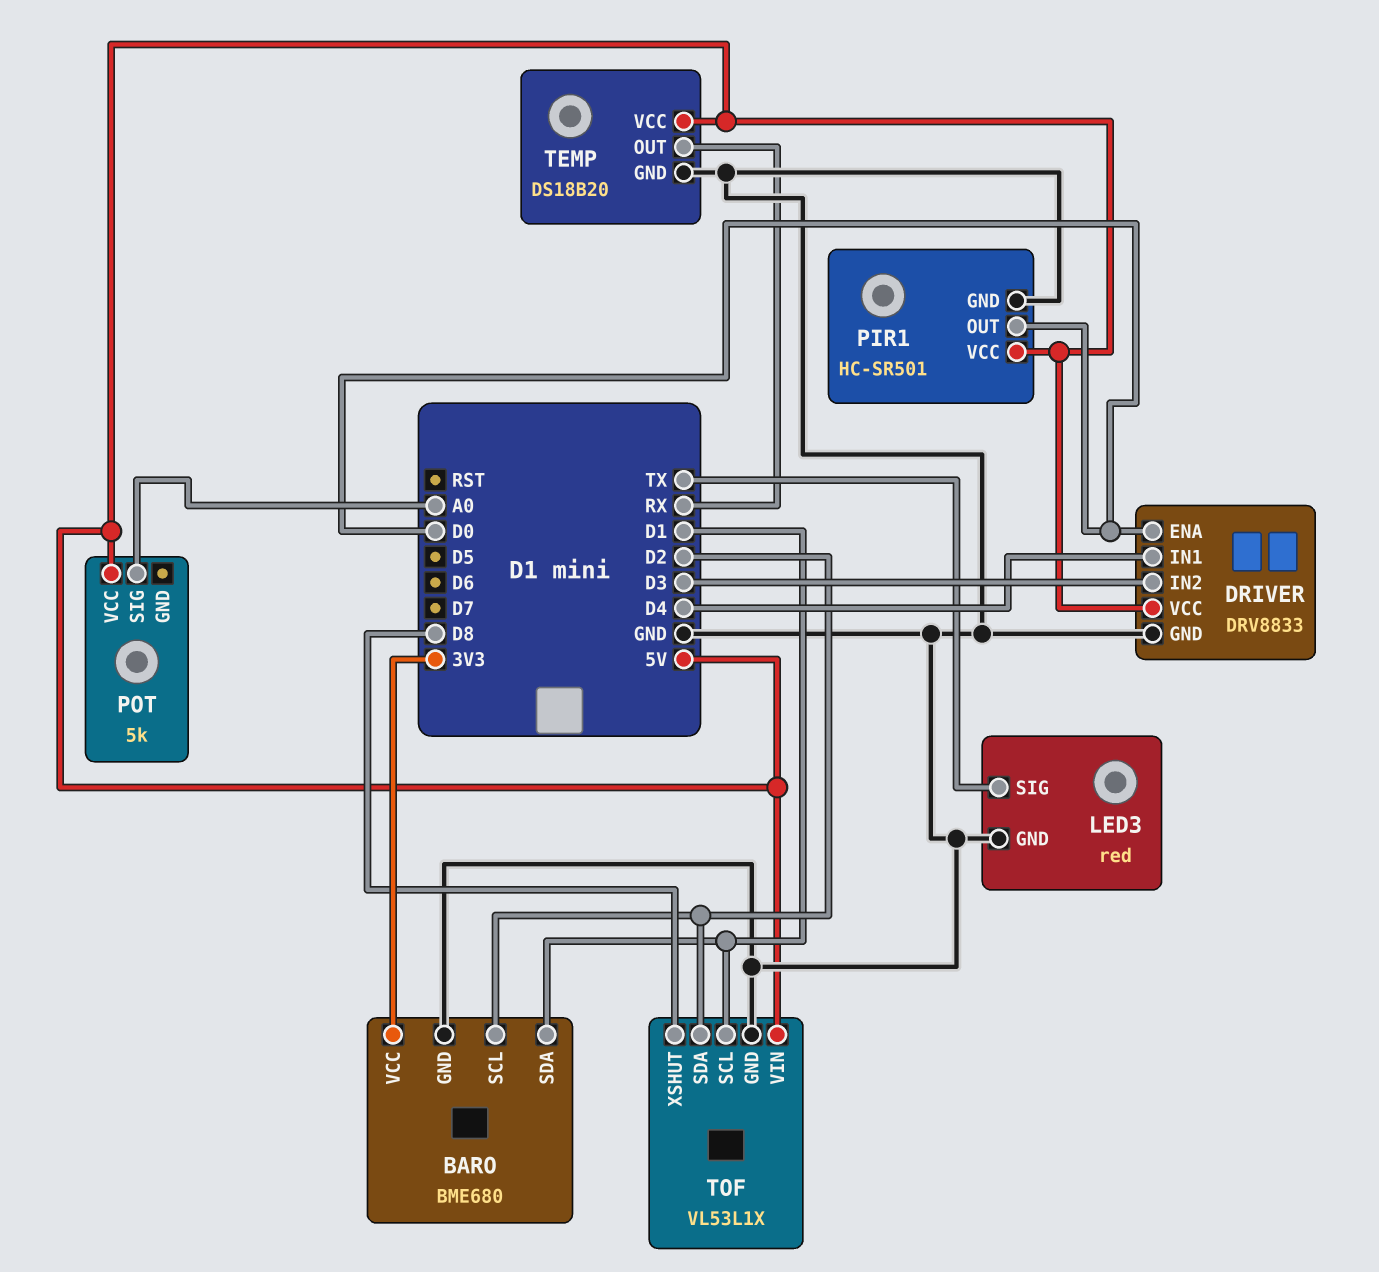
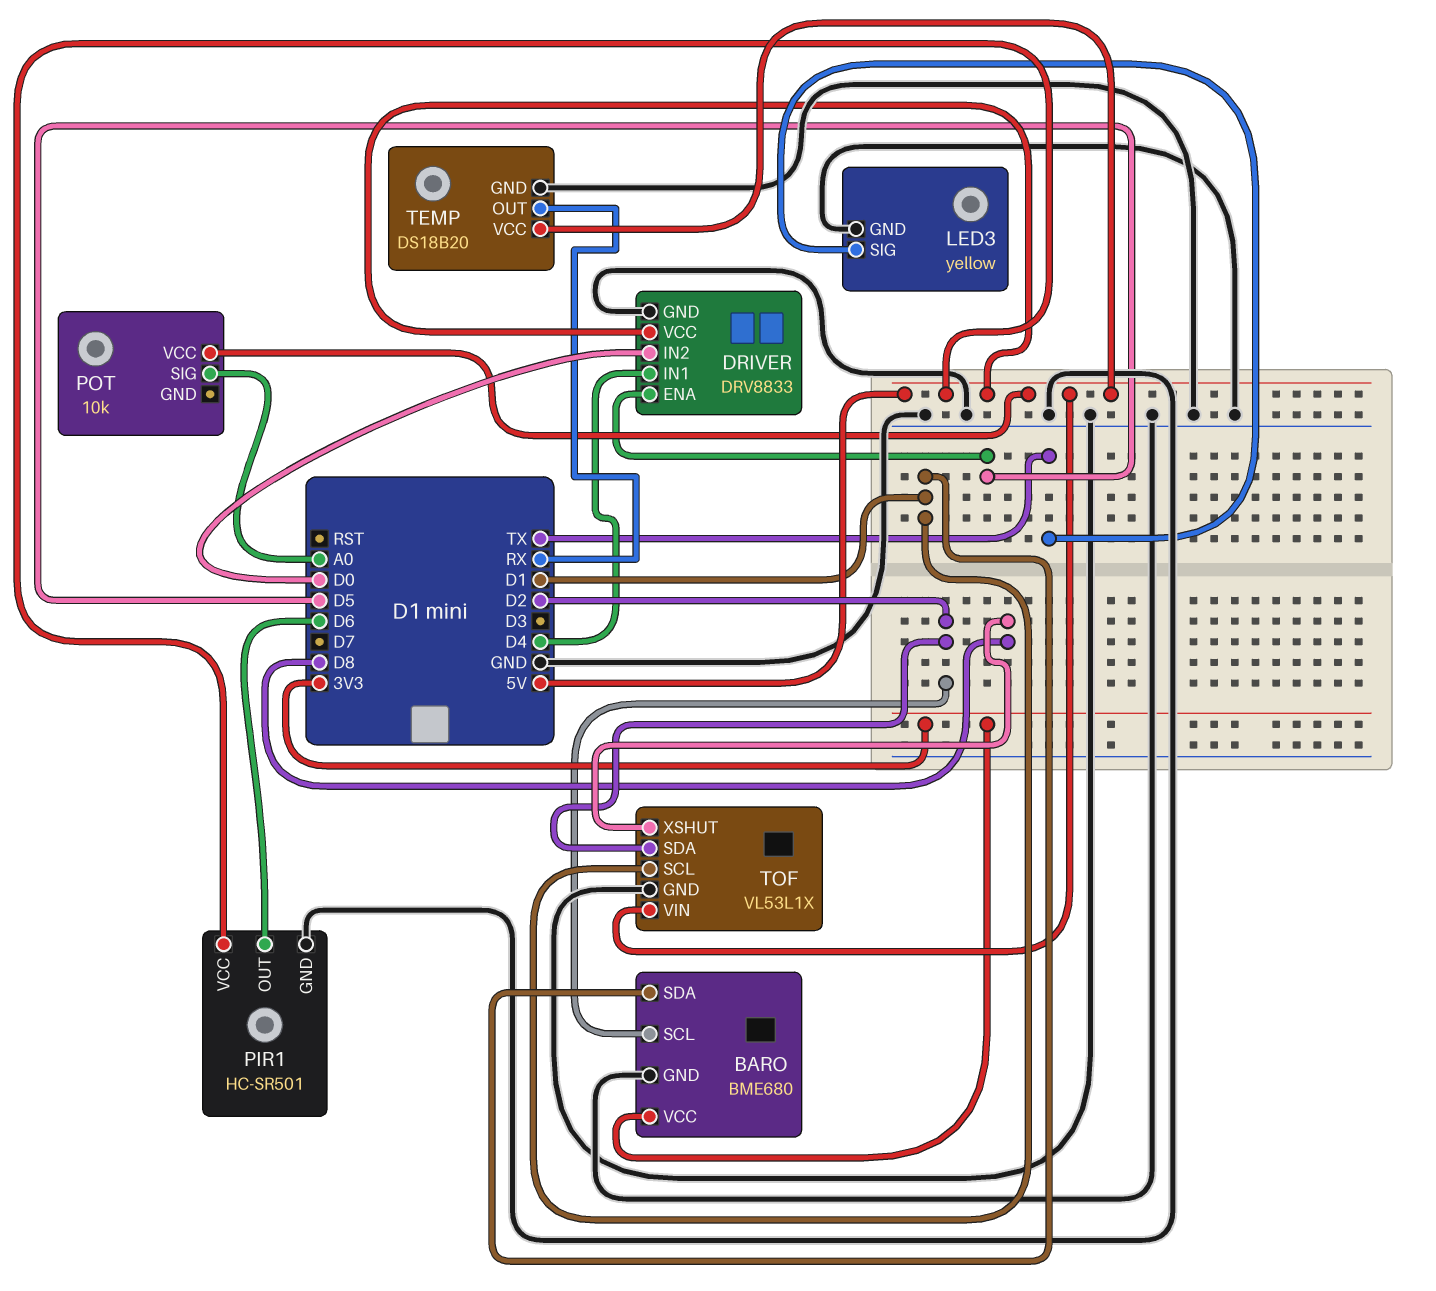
DRIVER pin ENA: D0 -> D5
DRIVER pin IN2: D3 -> D0
LED3: red -> yellow
PIR1 pin OUT: D0 -> D6
POT: 5k -> 10k

